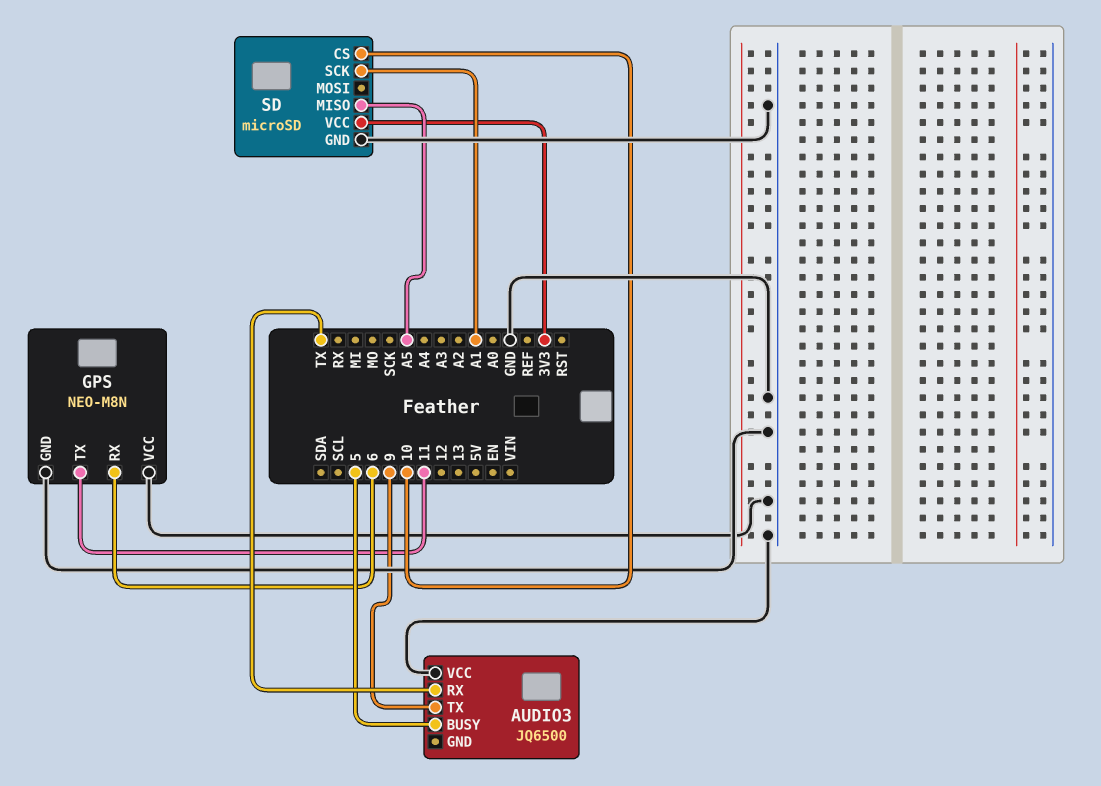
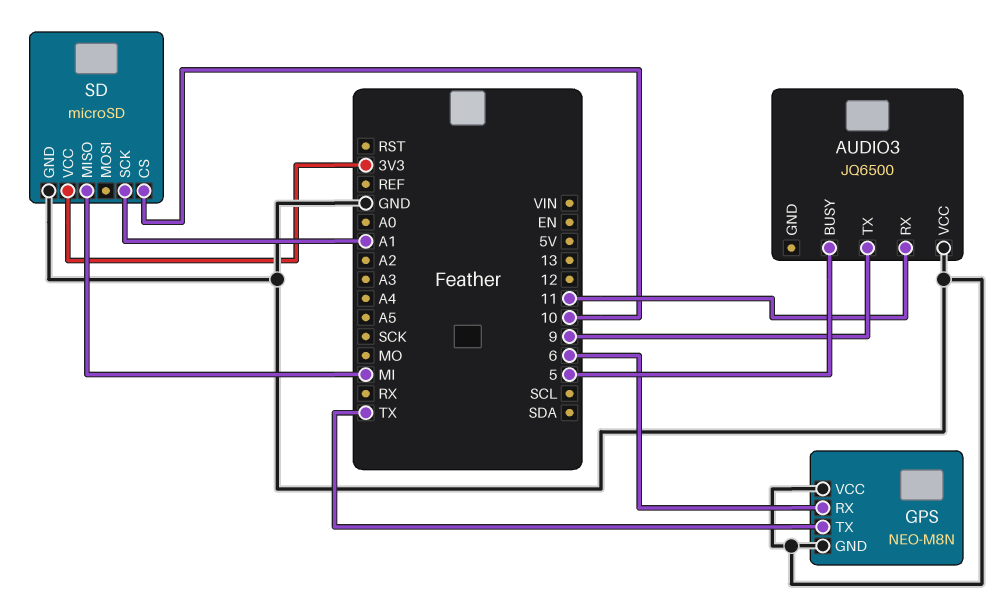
AUDIO3 pin RX: TX -> 11
GPS pin TX: 11 -> TX
SD pin MISO: A5 -> MI

